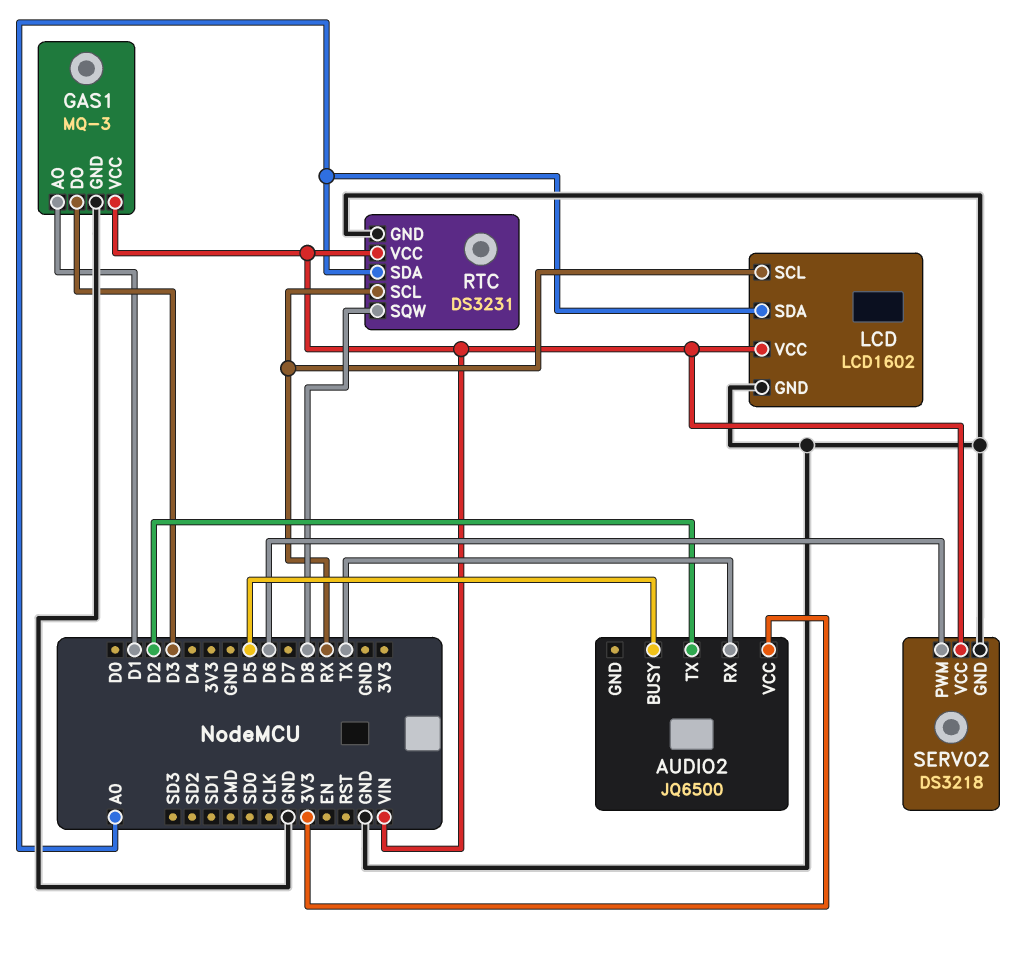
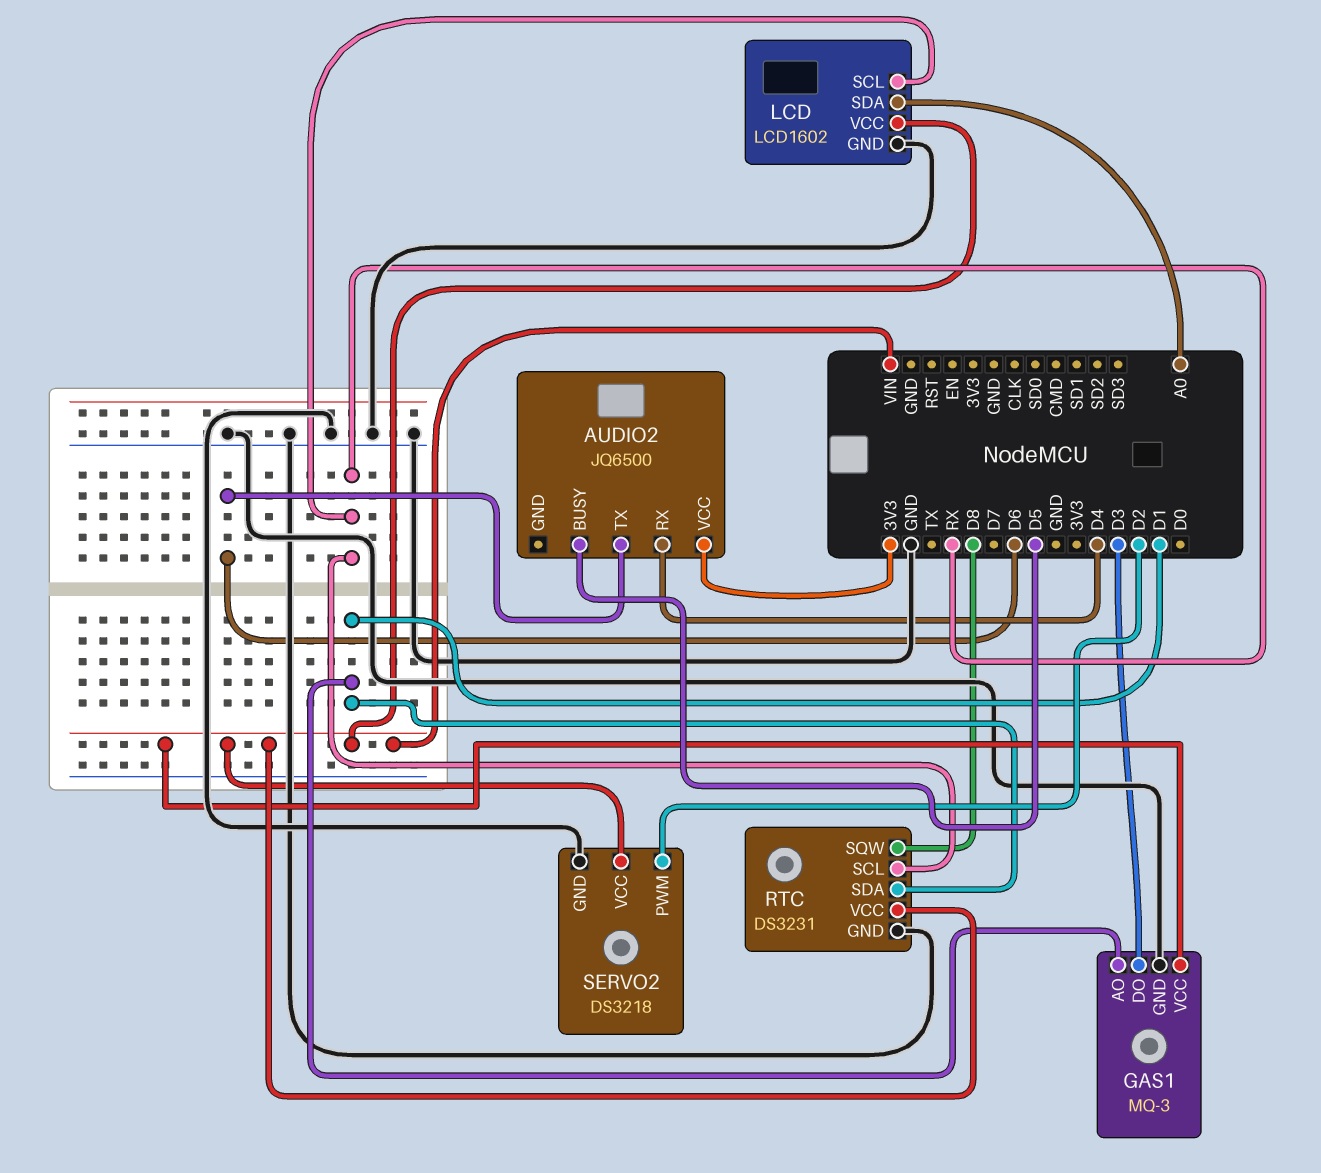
AUDIO2 pin RX: TX -> D4
AUDIO2 pin TX: D2 -> D6
RTC pin SDA: A0 -> D1
SERVO2 pin PWM: D6 -> D2

